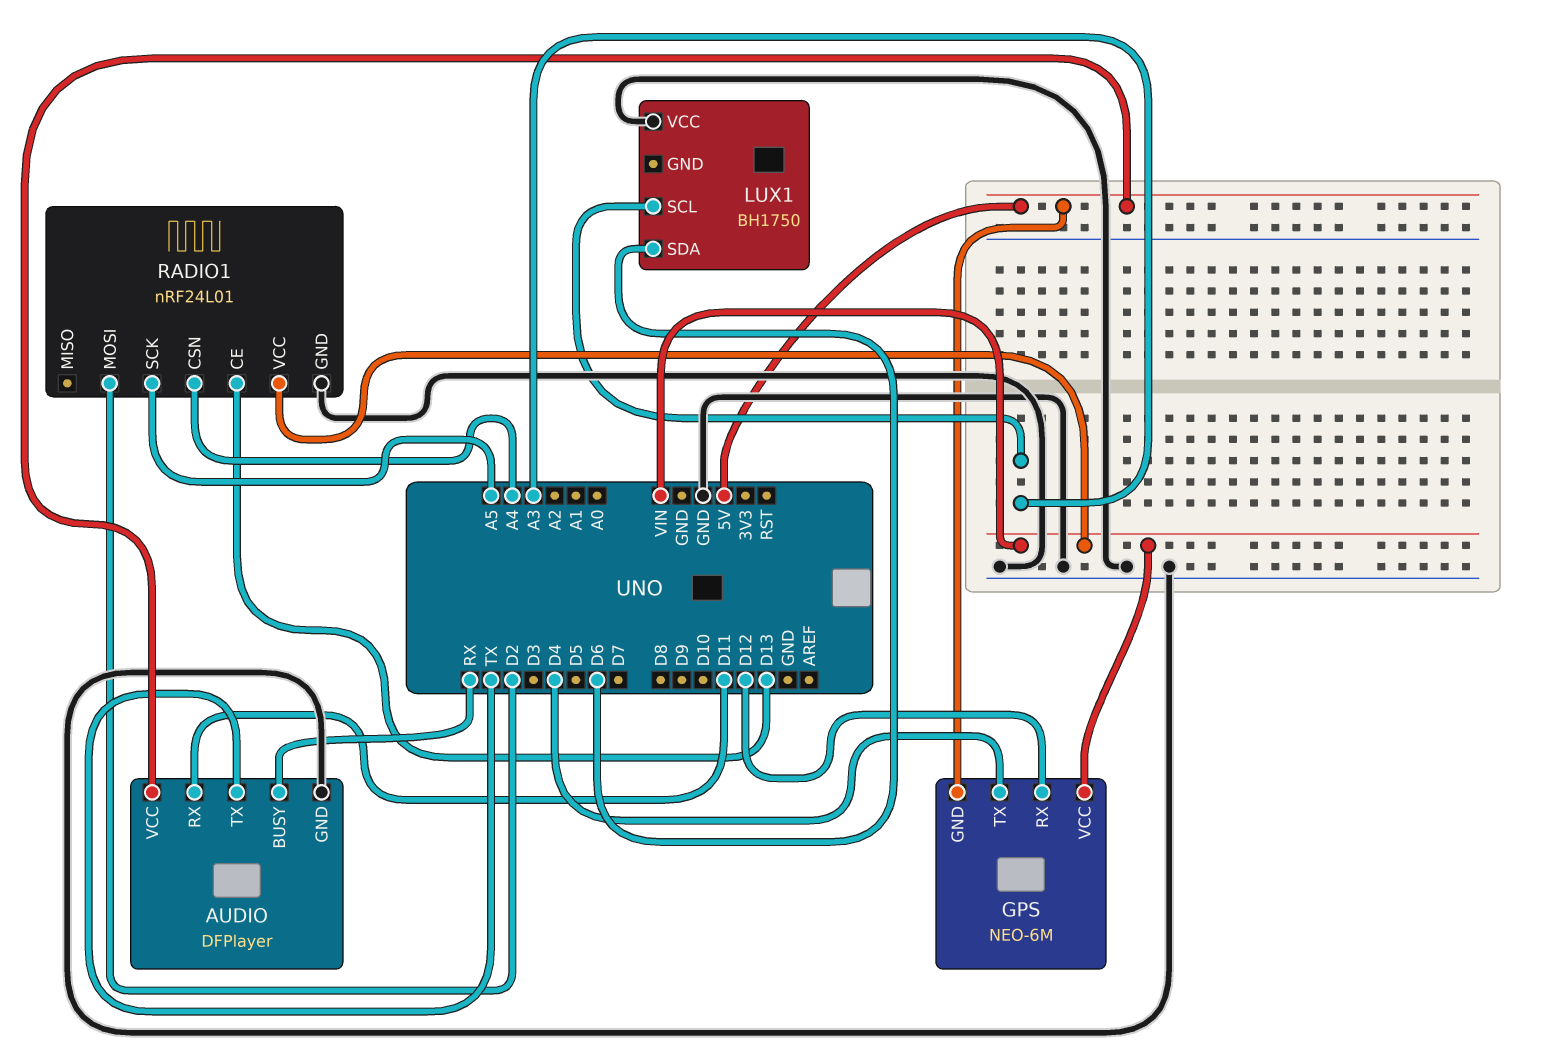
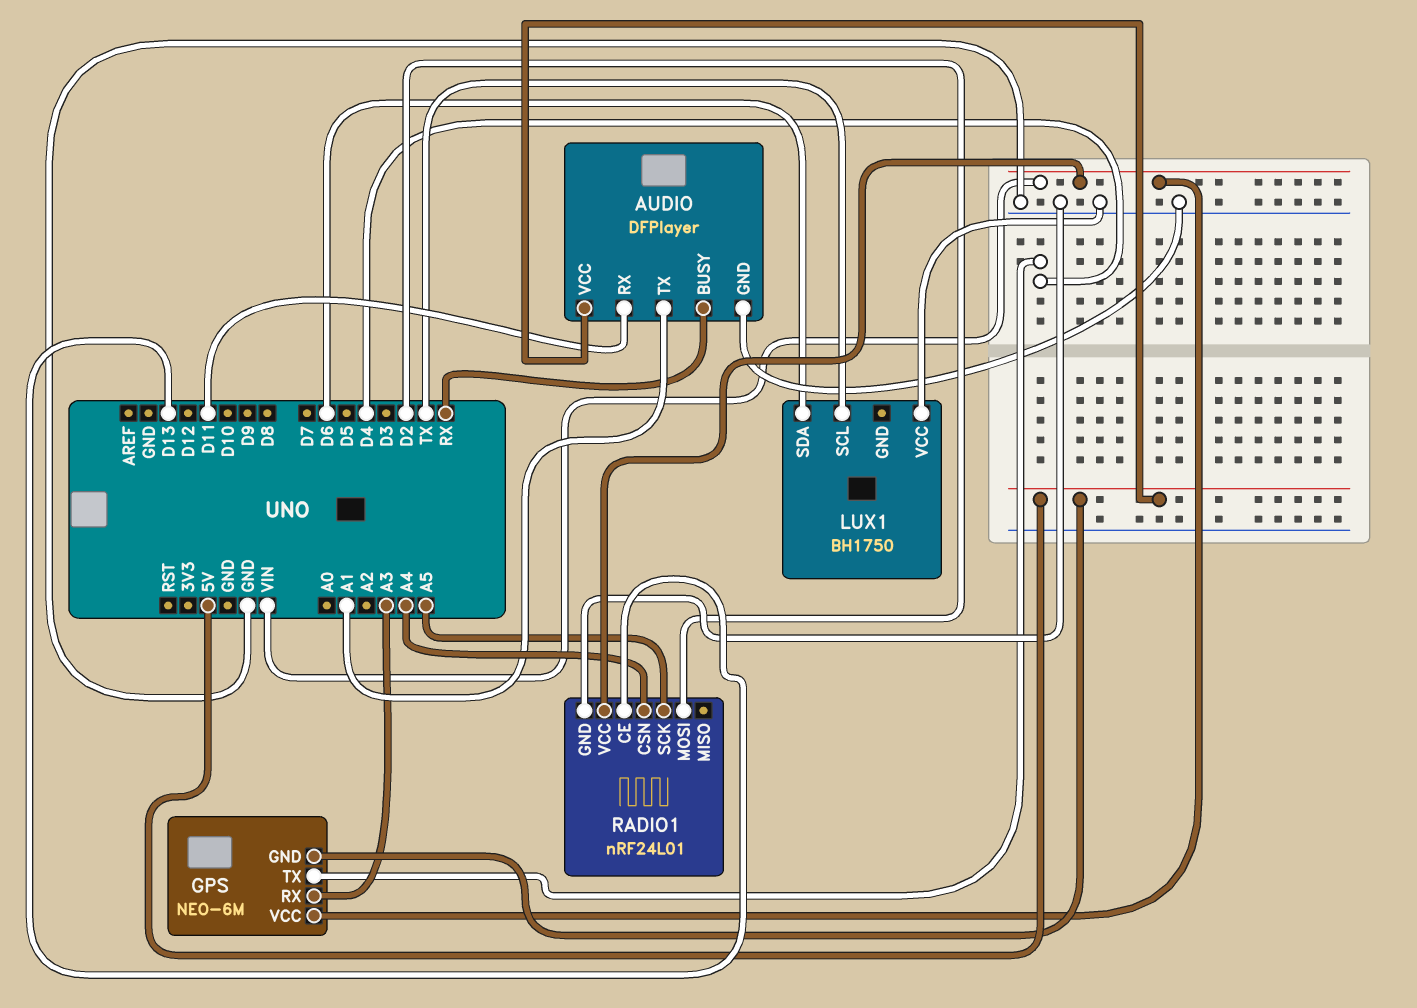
AUDIO pin TX: TX -> A1
GPS pin RX: D12 -> A3
LUX1 pin SCL: A3 -> TX

